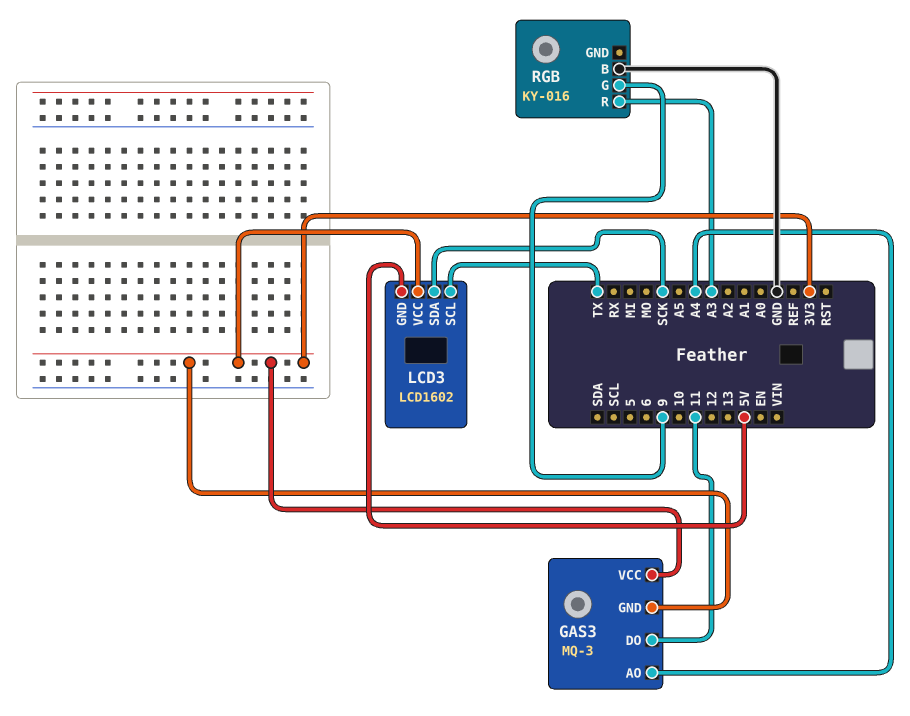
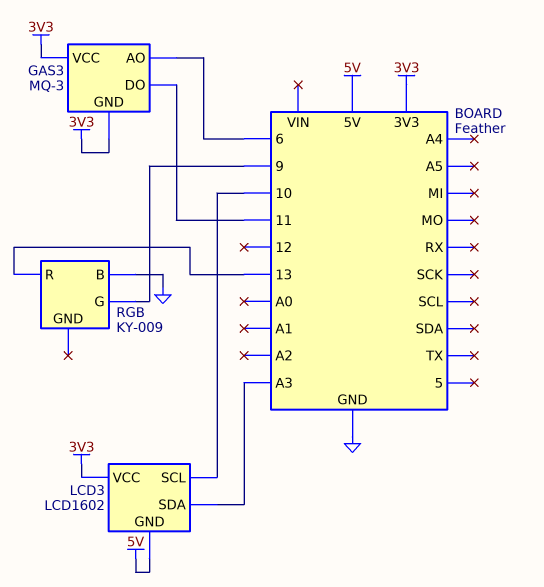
GAS3 pin AO: A4 -> 6
LCD3 pin SCL: TX -> 10
LCD3 pin SDA: SCK -> A3
RGB: KY-016 -> KY-009
RGB pin R: A3 -> 13

